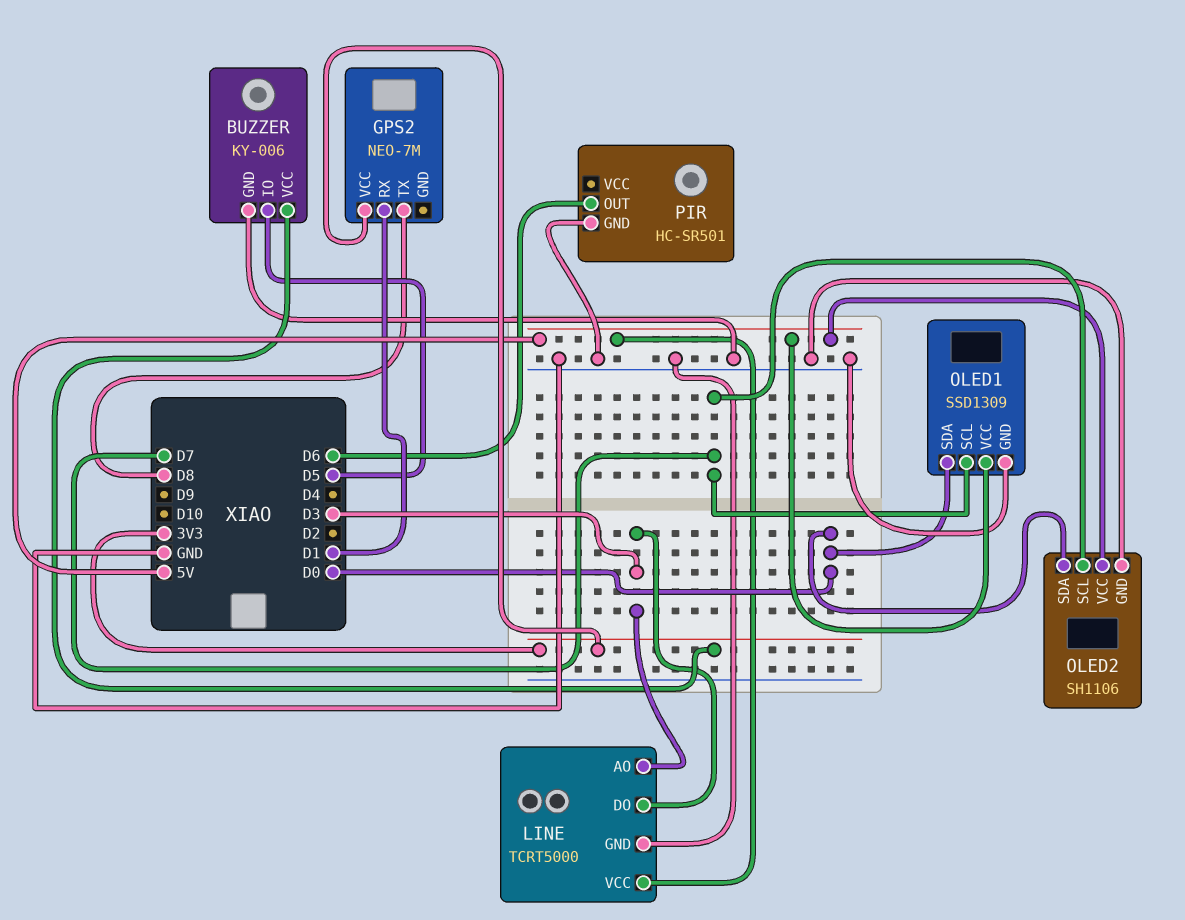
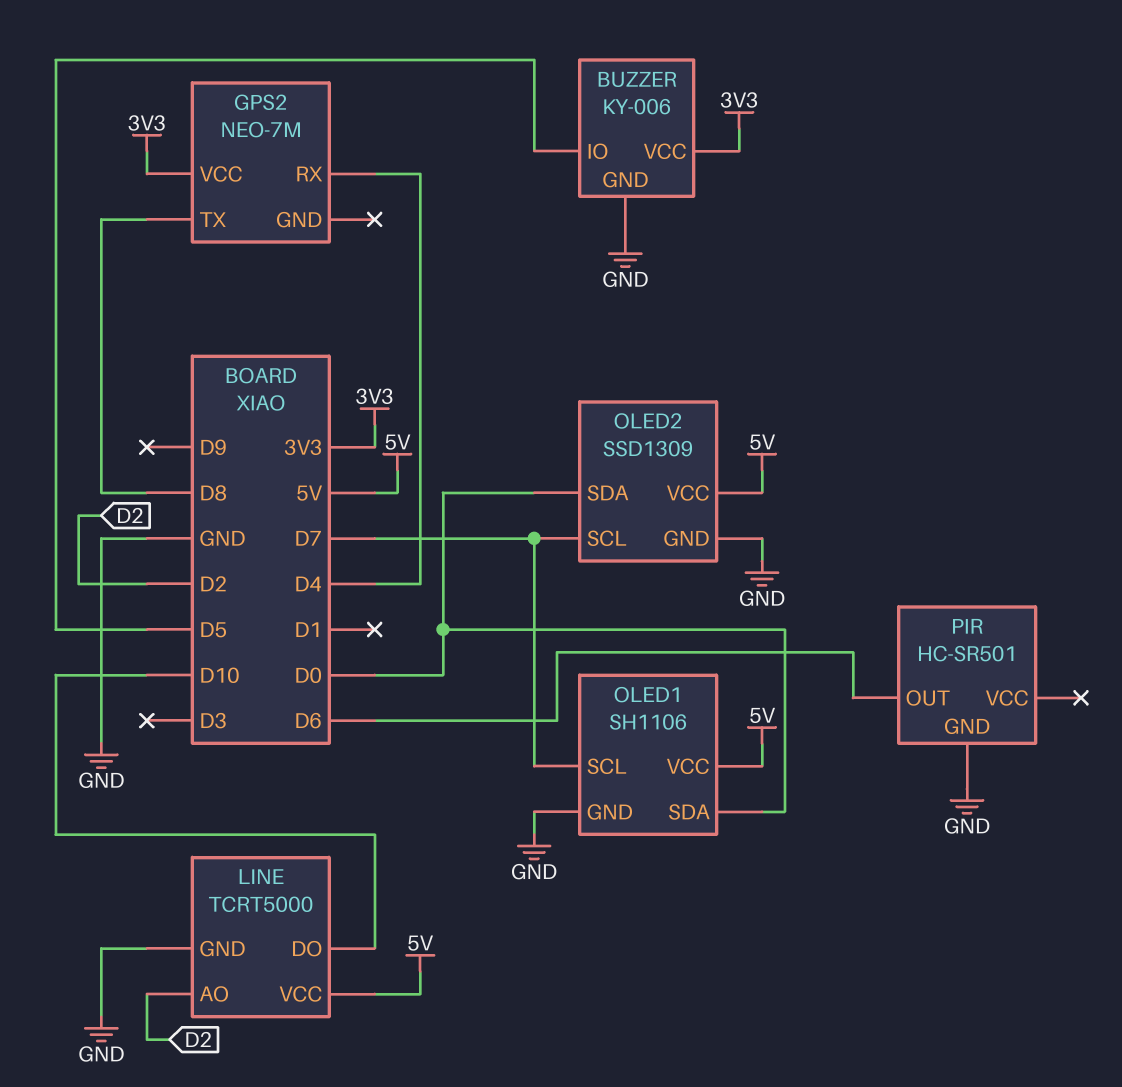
GPS2 pin RX: D1 -> D4
LINE pin AO: D3 -> D2
LINE pin DO: D3 -> D10
OLED1: SSD1309 -> SH1106
OLED2: SH1106 -> SSD1309

